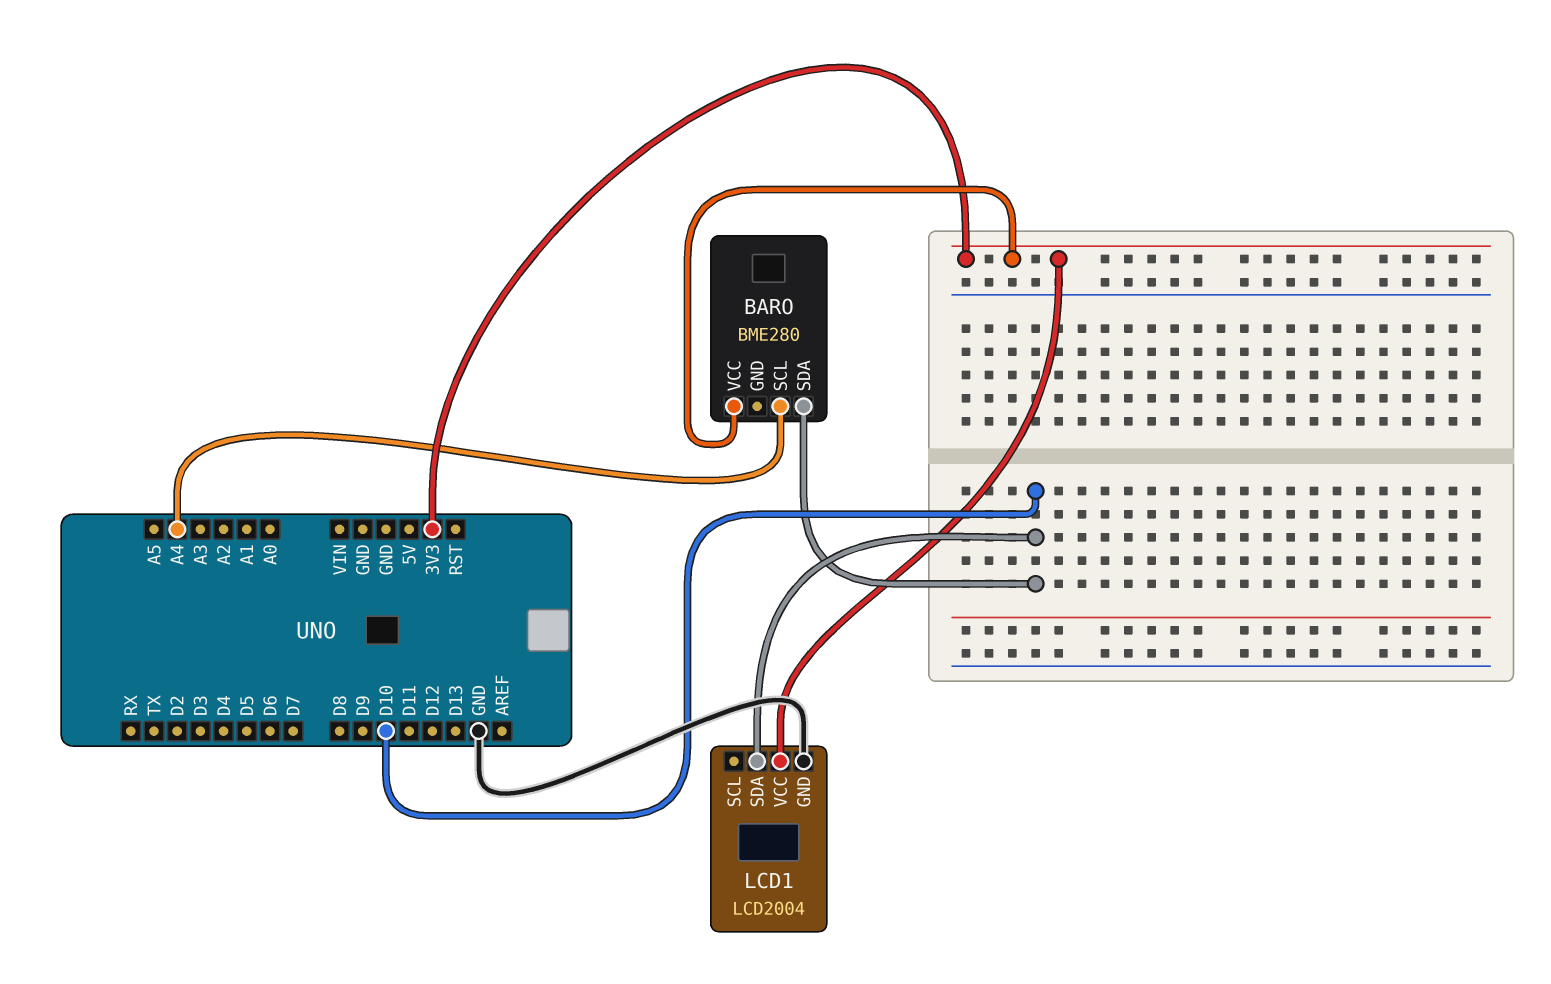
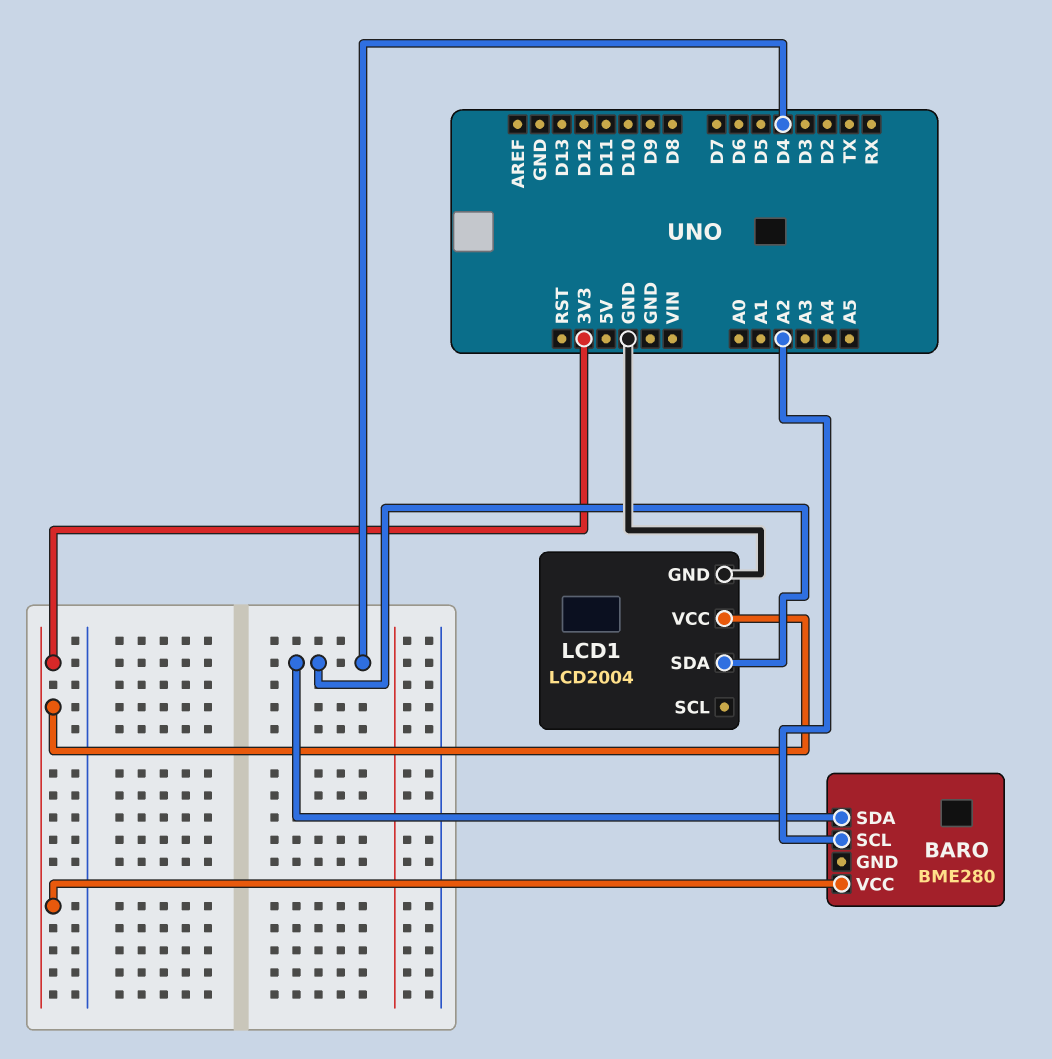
BARO pin SCL: A4 -> A2
BARO pin SDA: D10 -> D4
LCD1 pin SDA: D10 -> D4

